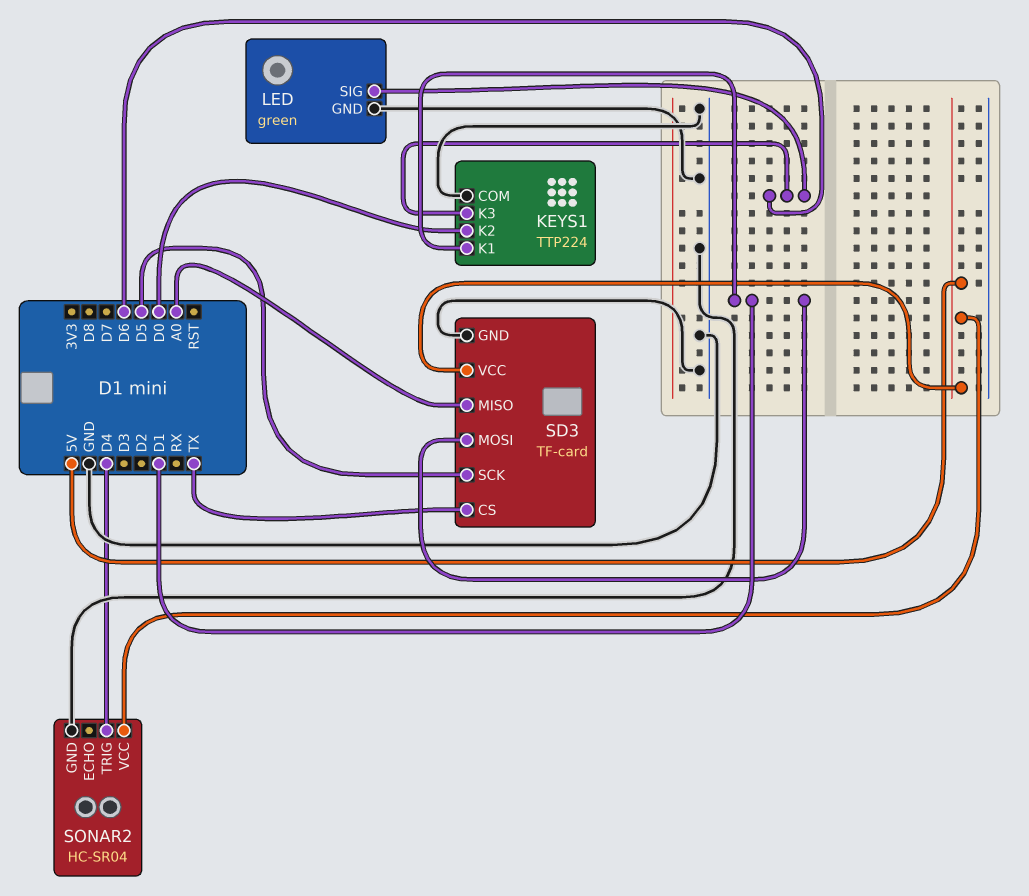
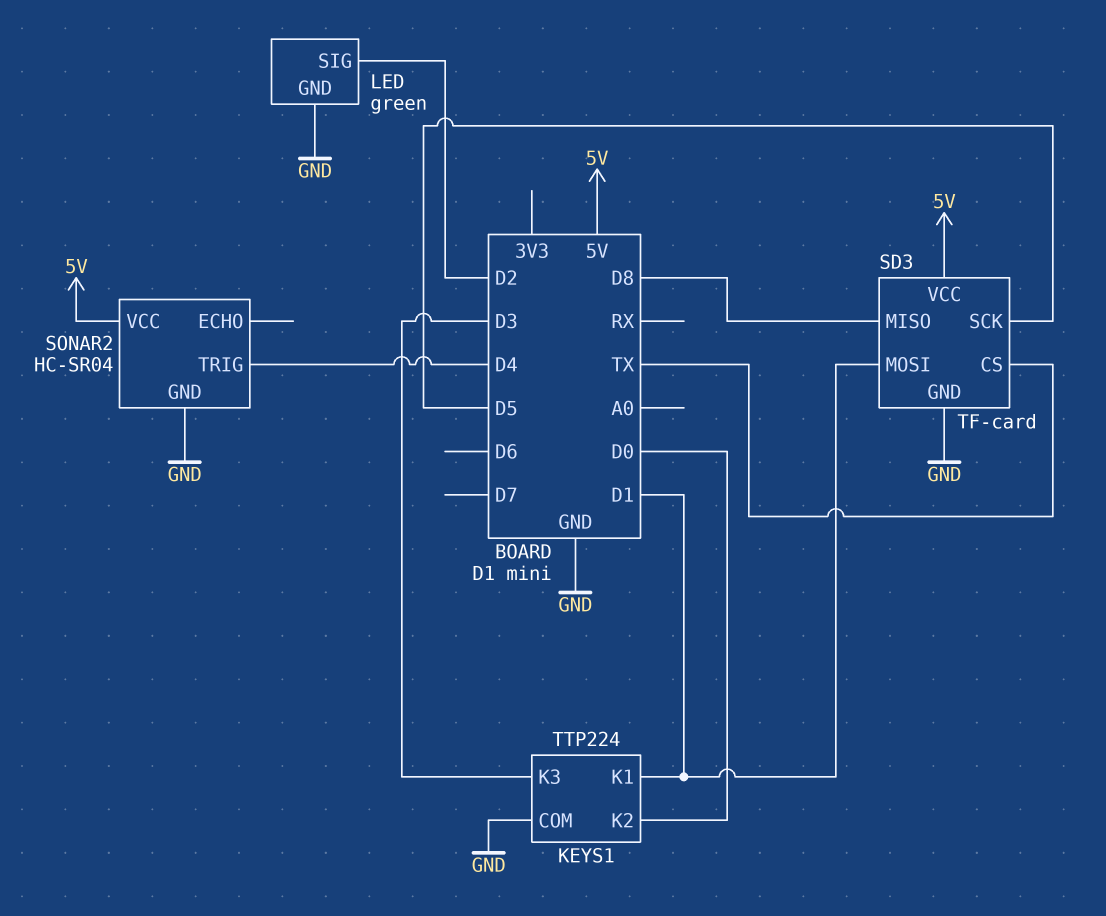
KEYS1 pin K3: D6 -> D3
LED pin SIG: D6 -> D2
SD3 pin MISO: A0 -> D8

